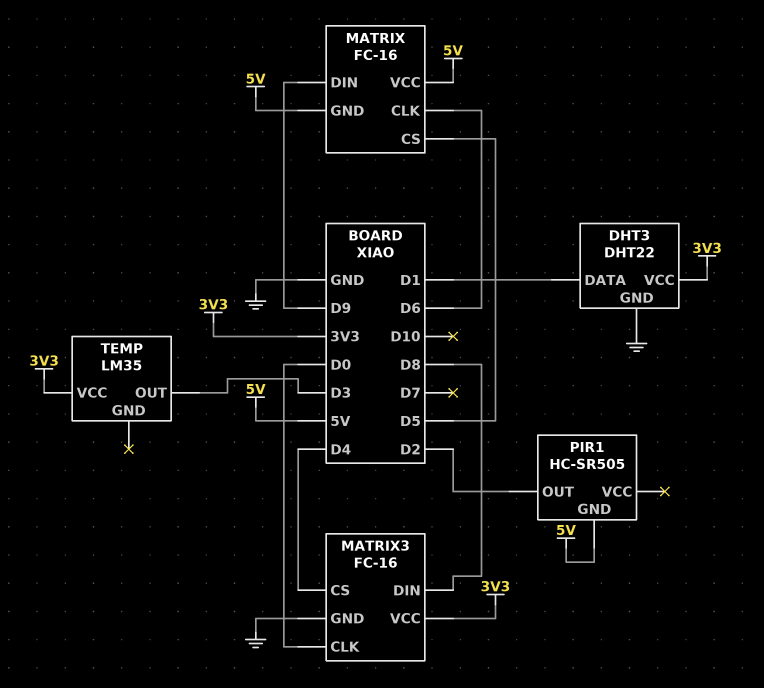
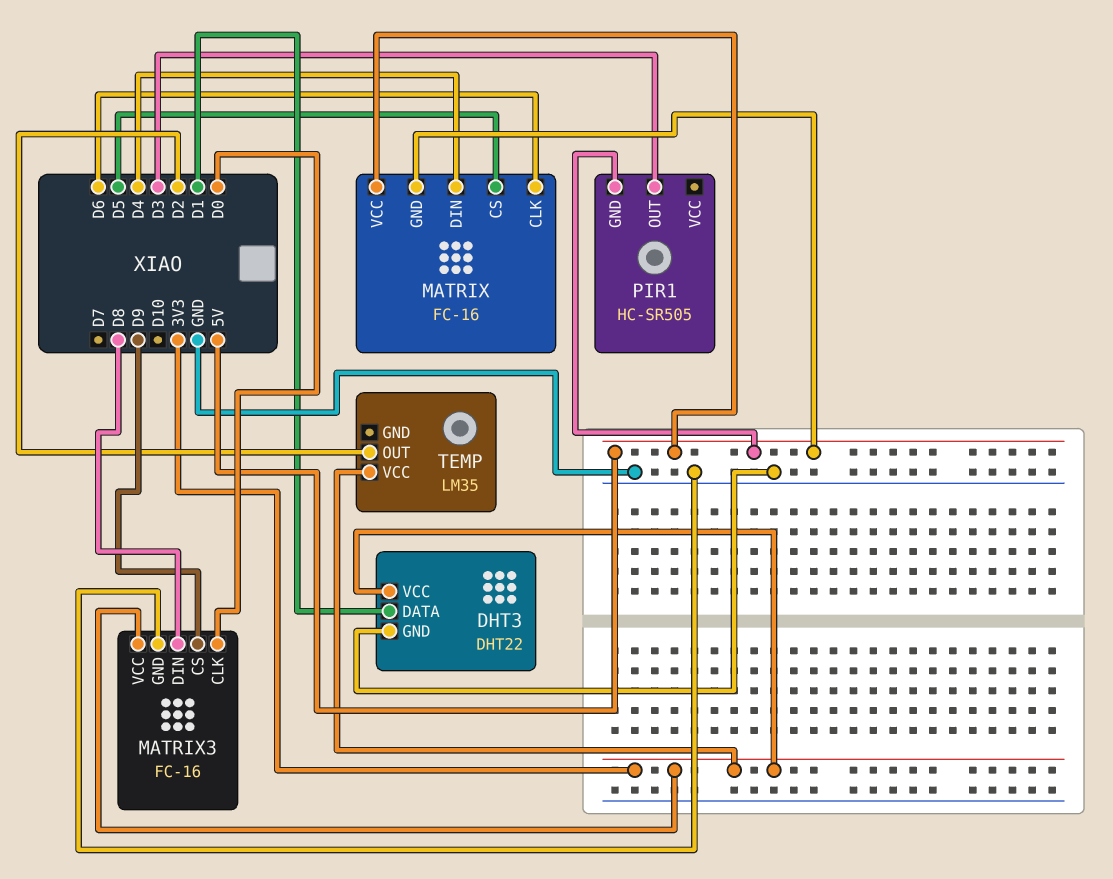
MATRIX pin DIN: D9 -> D4
MATRIX3 pin CS: D4 -> D9
PIR1 pin OUT: D2 -> D3
TEMP pin OUT: D3 -> D2

